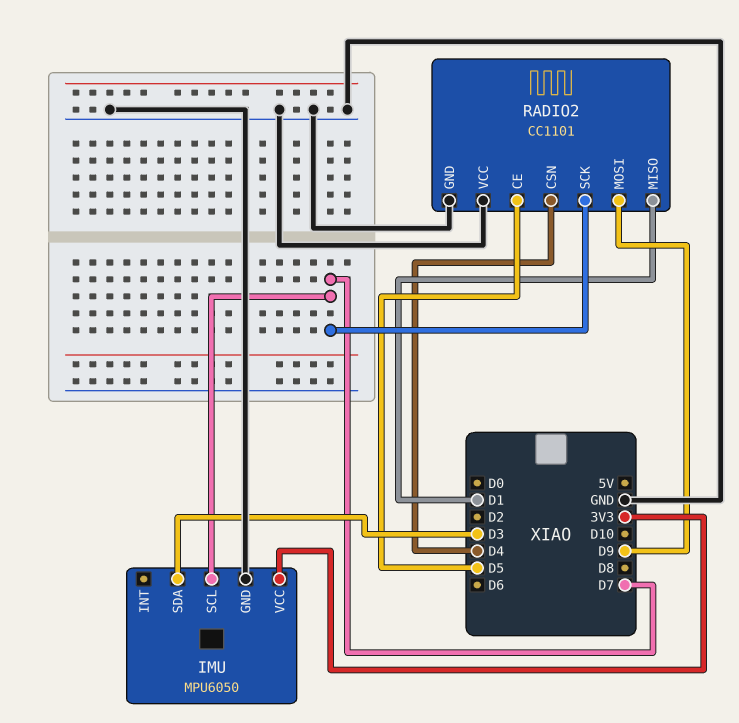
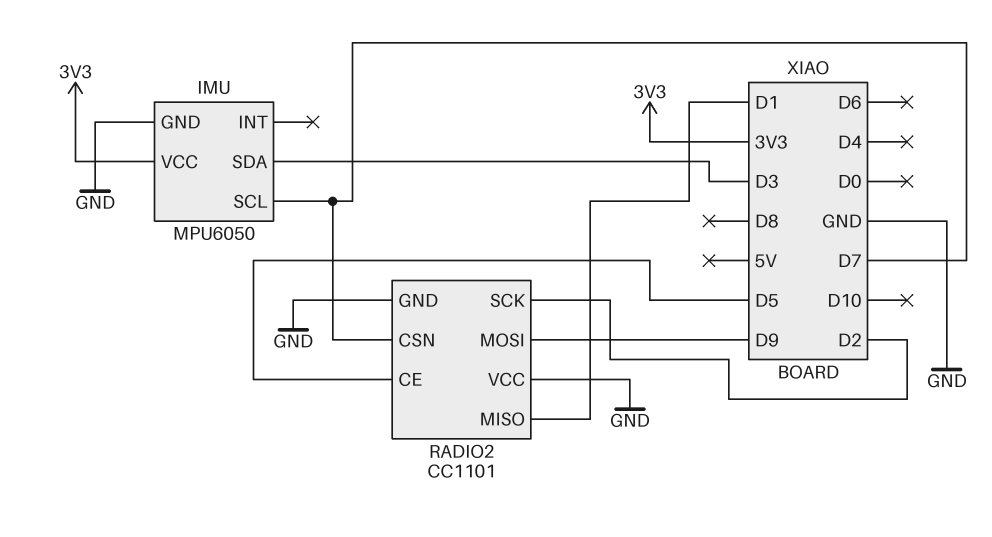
RADIO2 pin CSN: D4 -> D7
RADIO2 pin SCK: D7 -> D2

